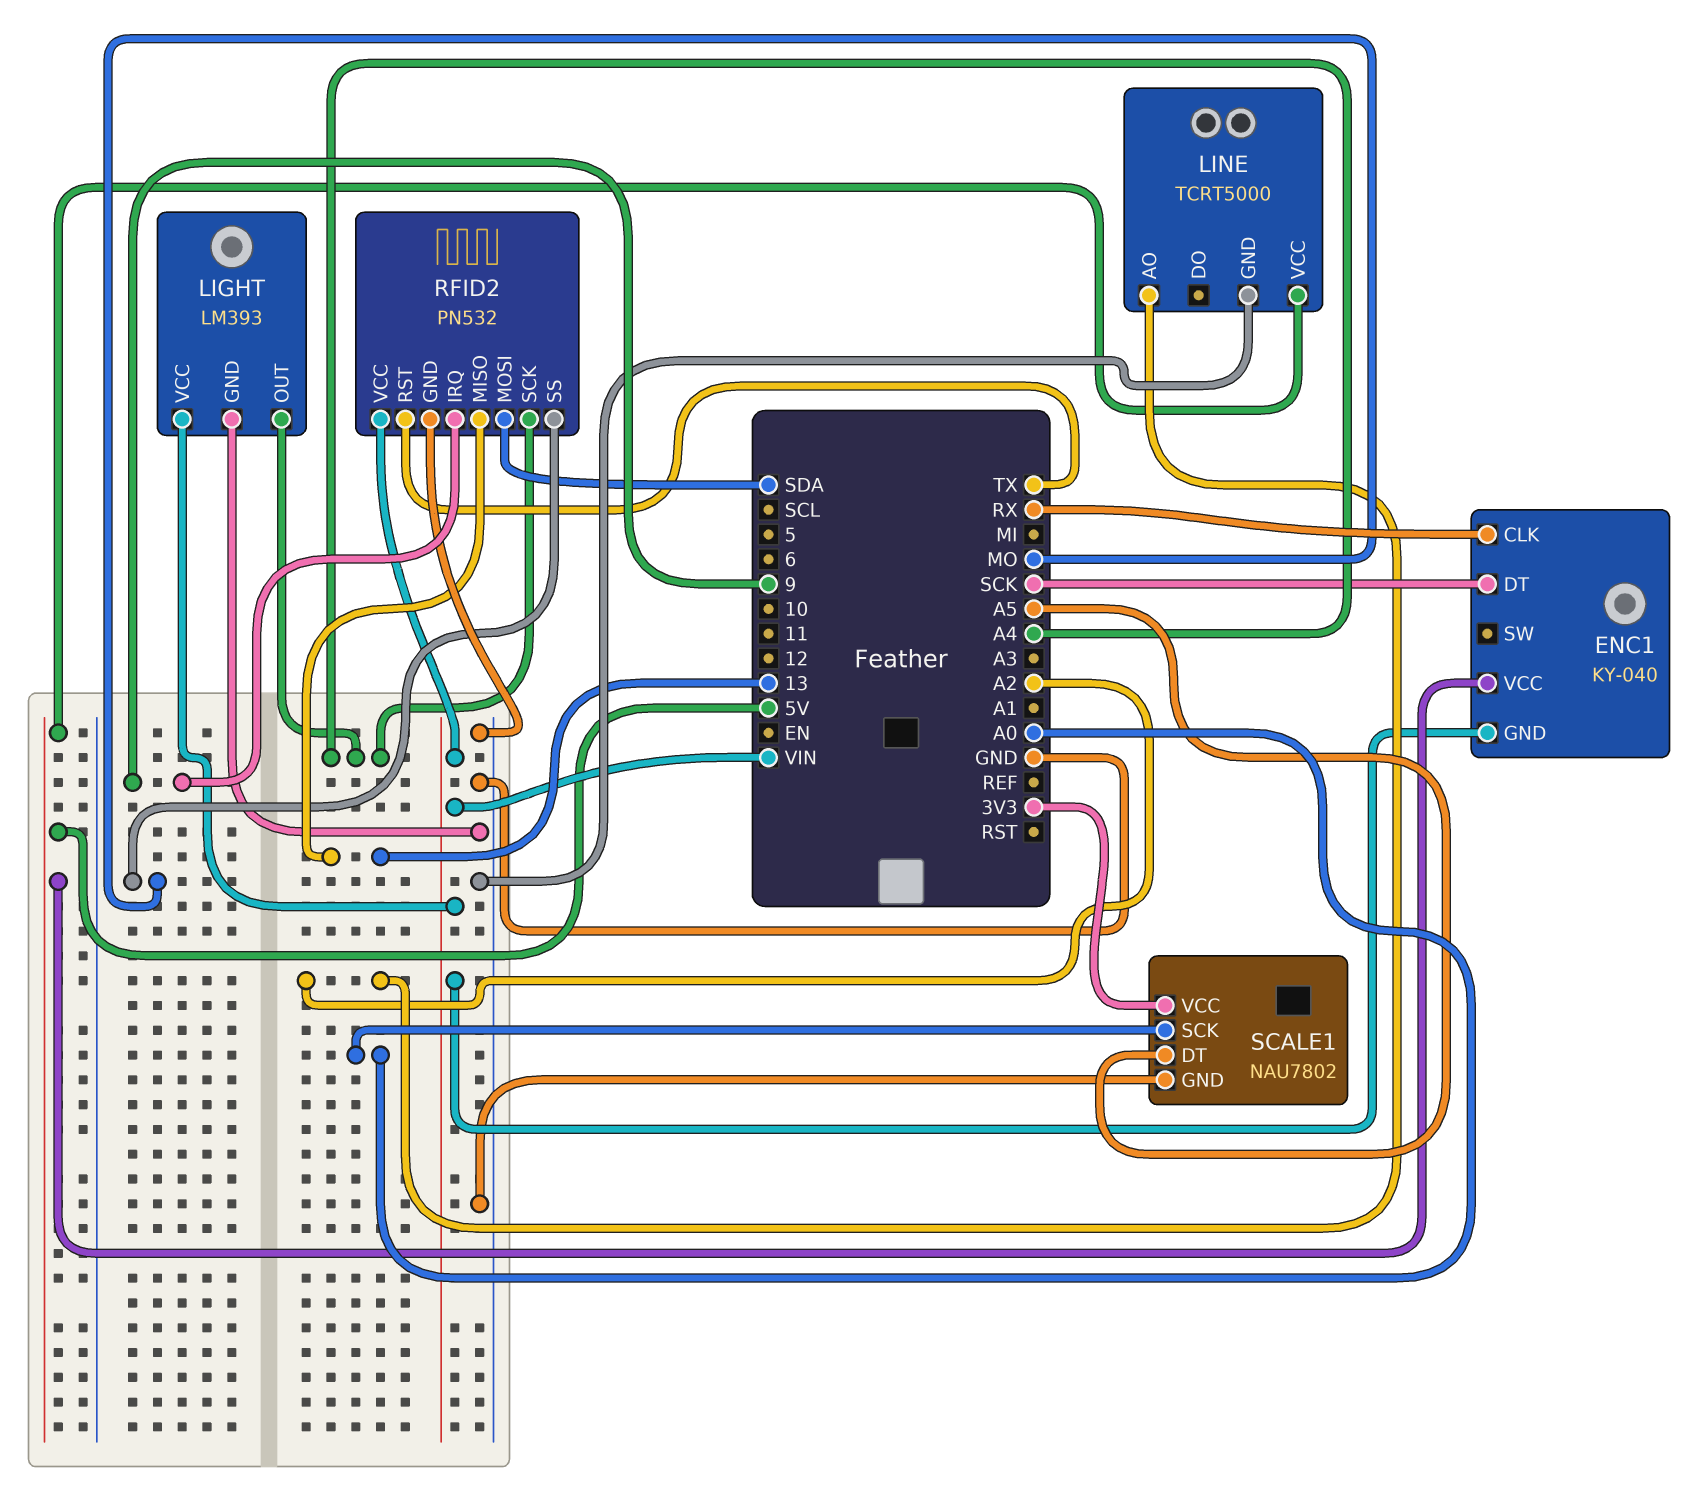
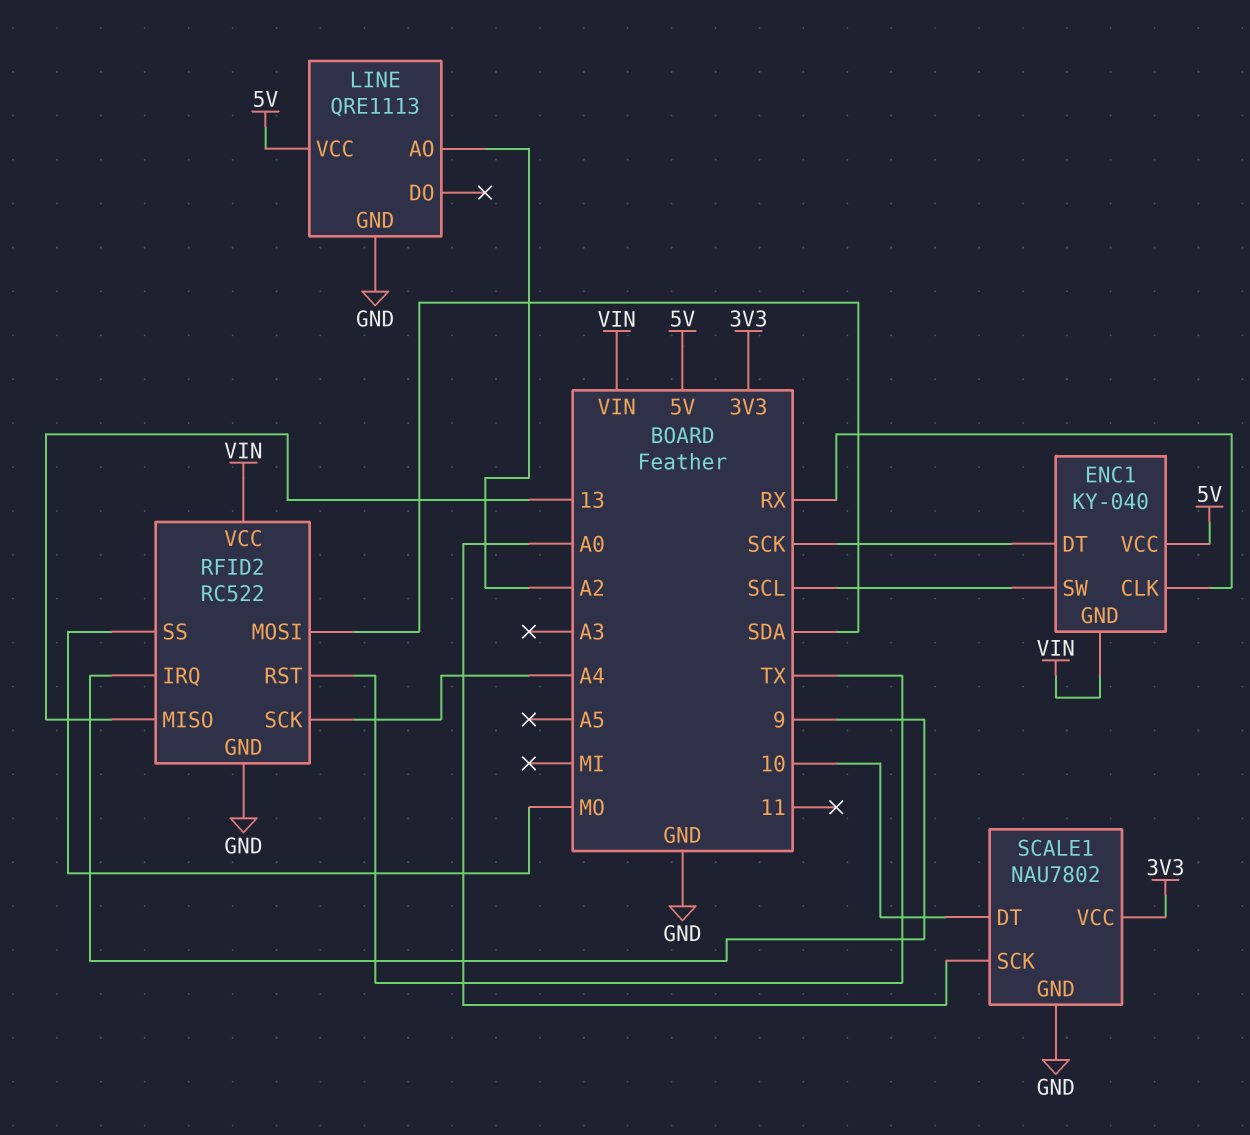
ENC1 pin SW: none -> SCL
LIGHT: LM393 -> none
LIGHT pin GND: GND -> none
LIGHT pin OUT: A4 -> none
LIGHT pin VCC: VIN -> none
LINE: TCRT5000 -> QRE1113
RFID2: PN532 -> RC522
SCALE1 pin DT: A5 -> 10

